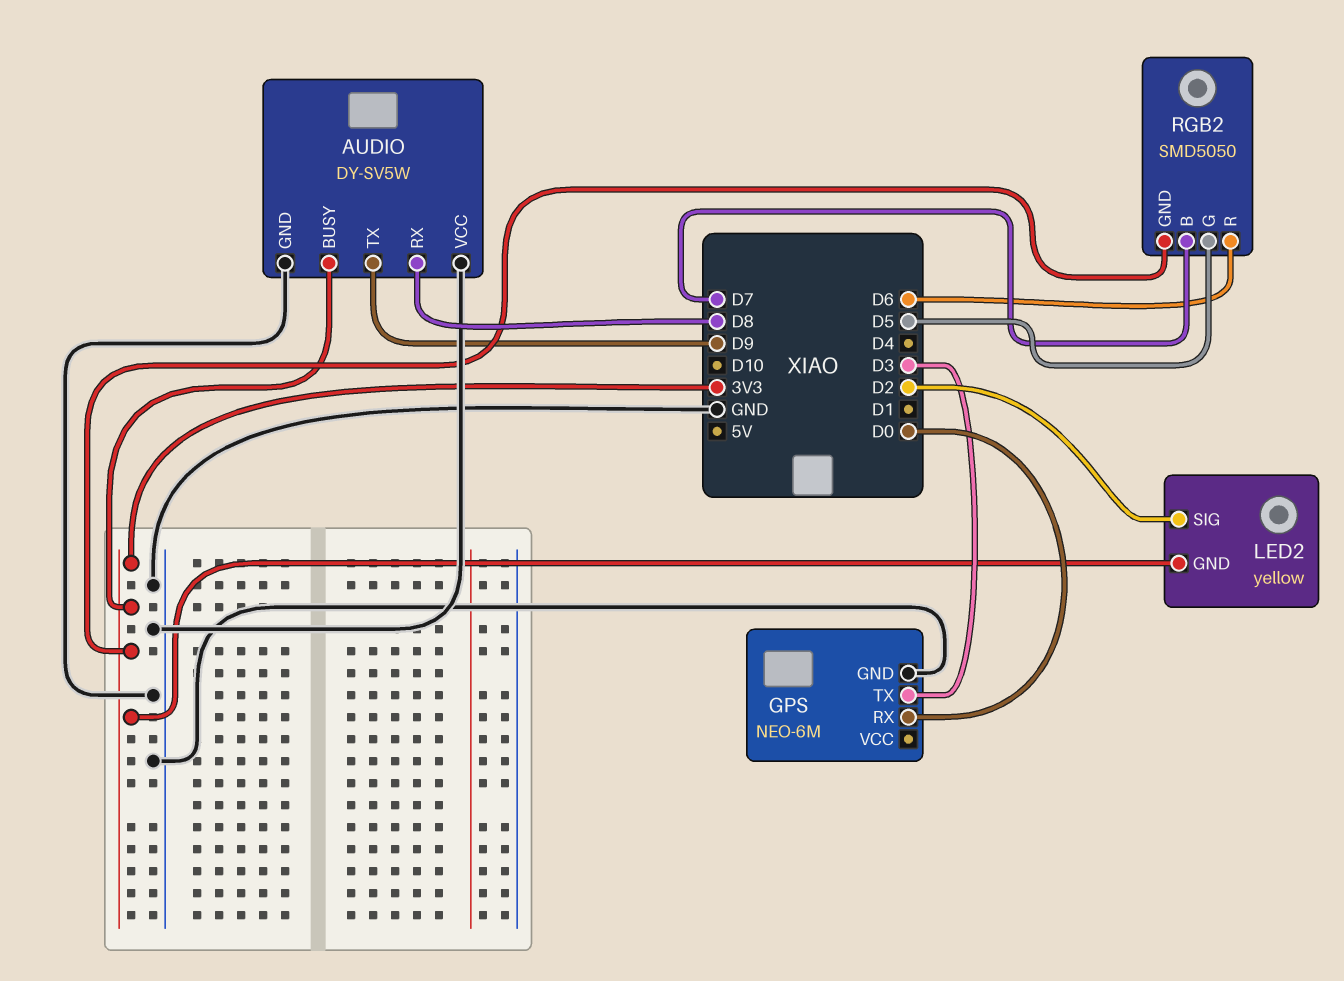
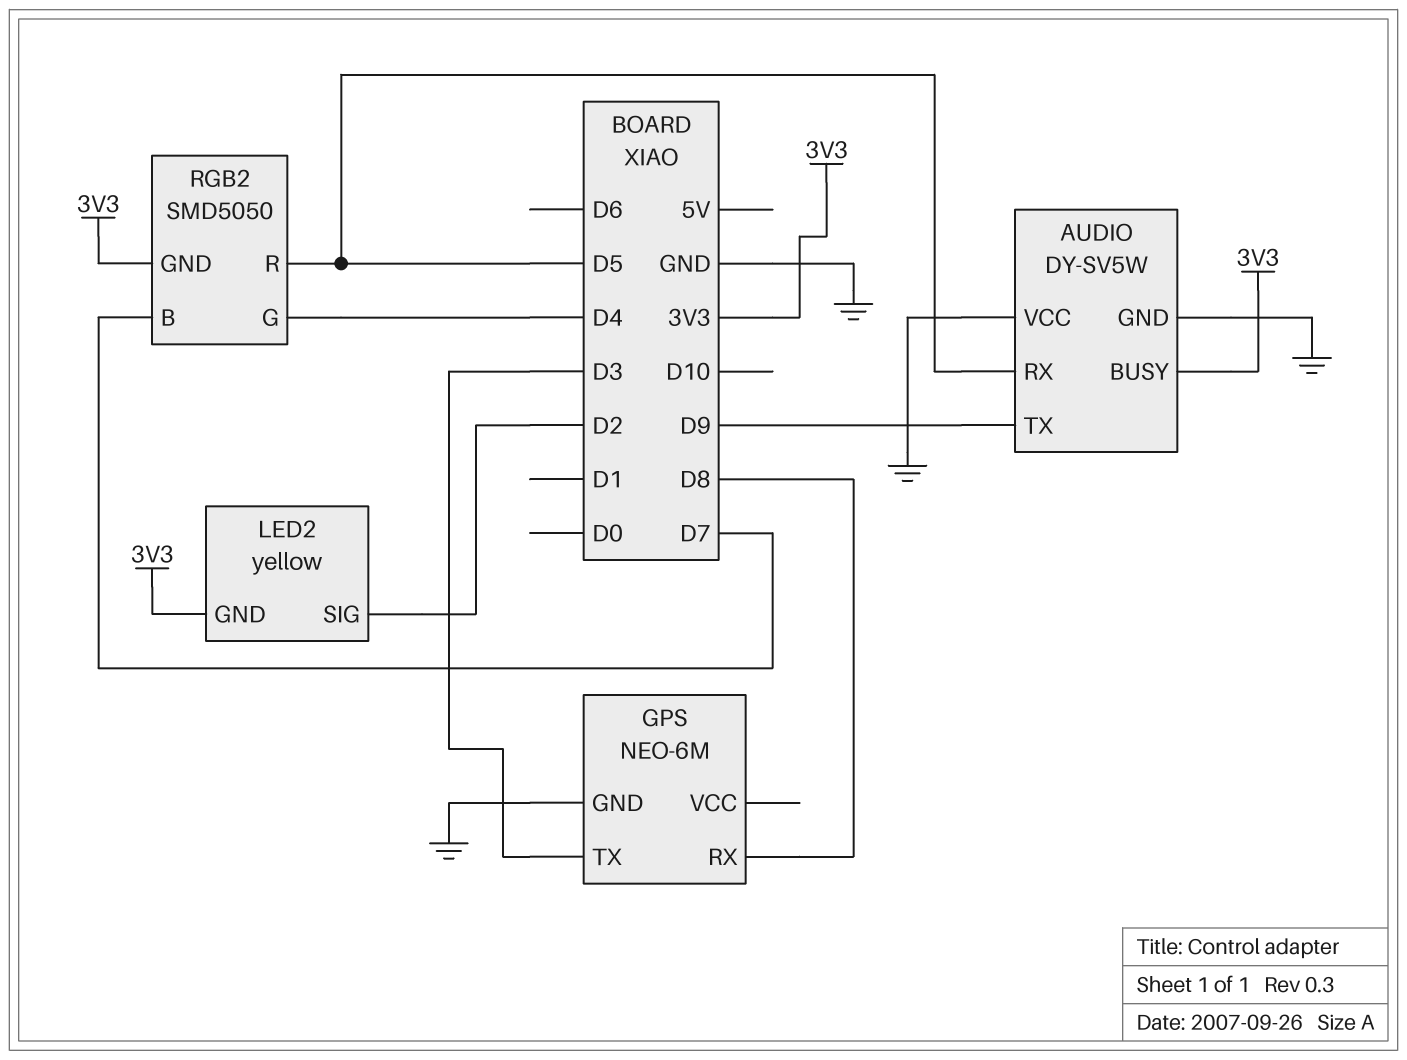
AUDIO pin RX: D8 -> D5
GPS pin RX: D0 -> D8
RGB2 pin G: D5 -> D4
RGB2 pin R: D6 -> D5

